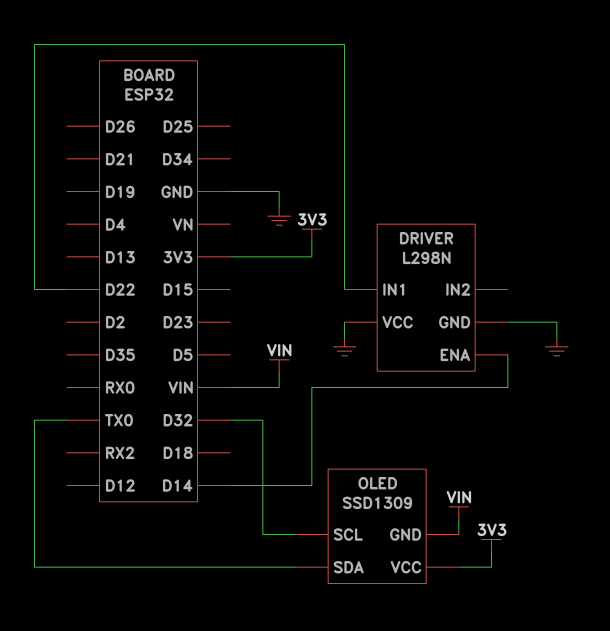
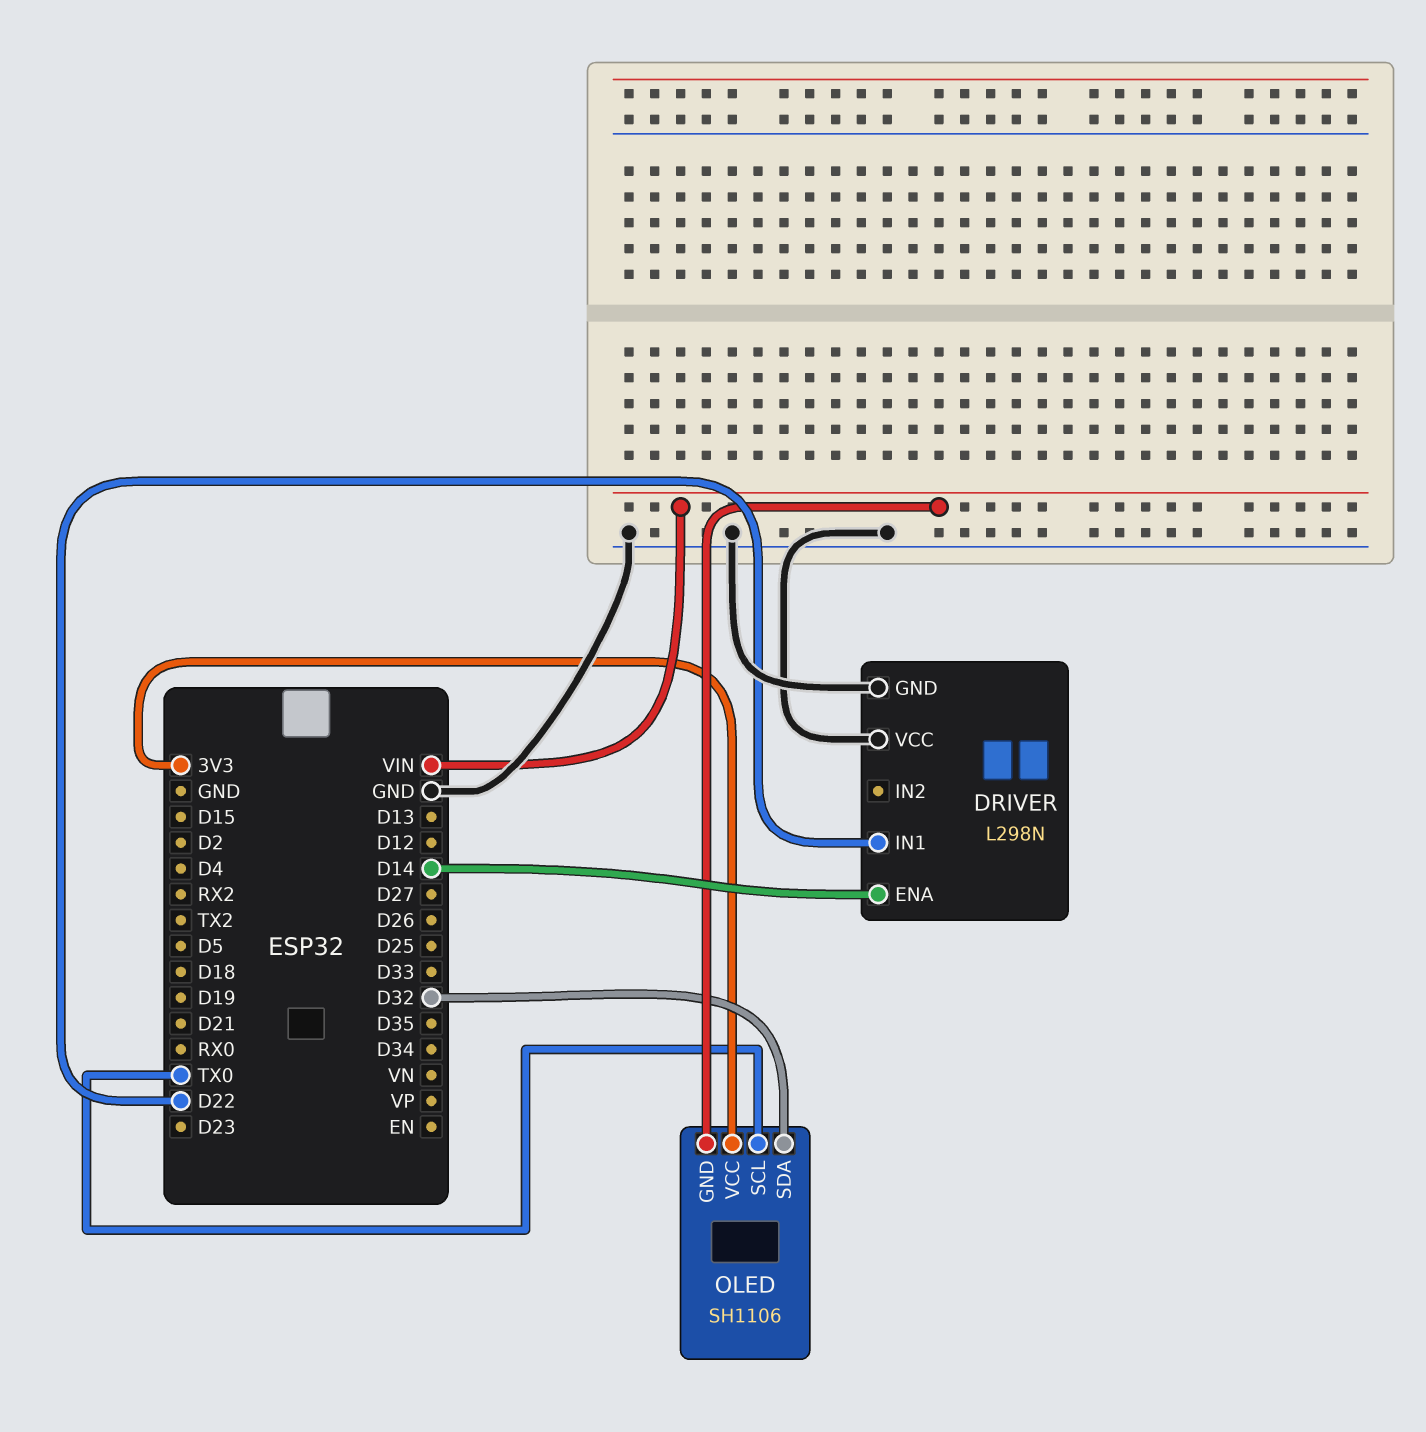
OLED: SSD1309 -> SH1106
OLED pin SCL: D32 -> TX0
OLED pin SDA: TX0 -> D32

